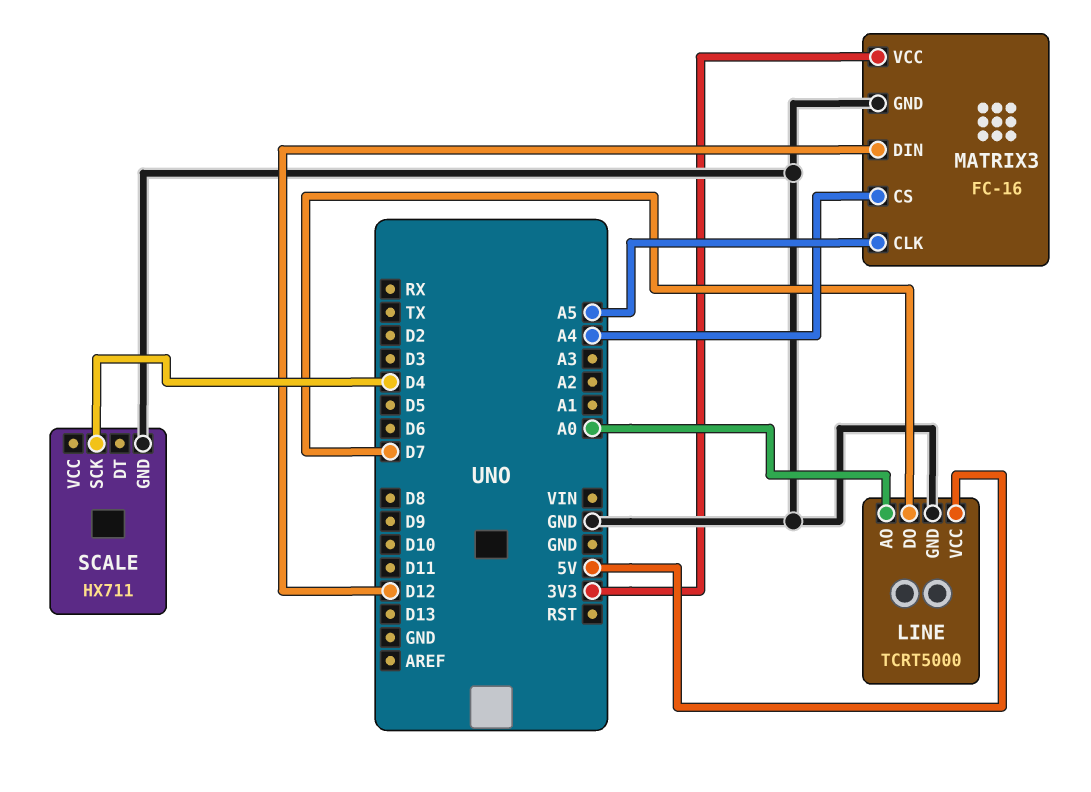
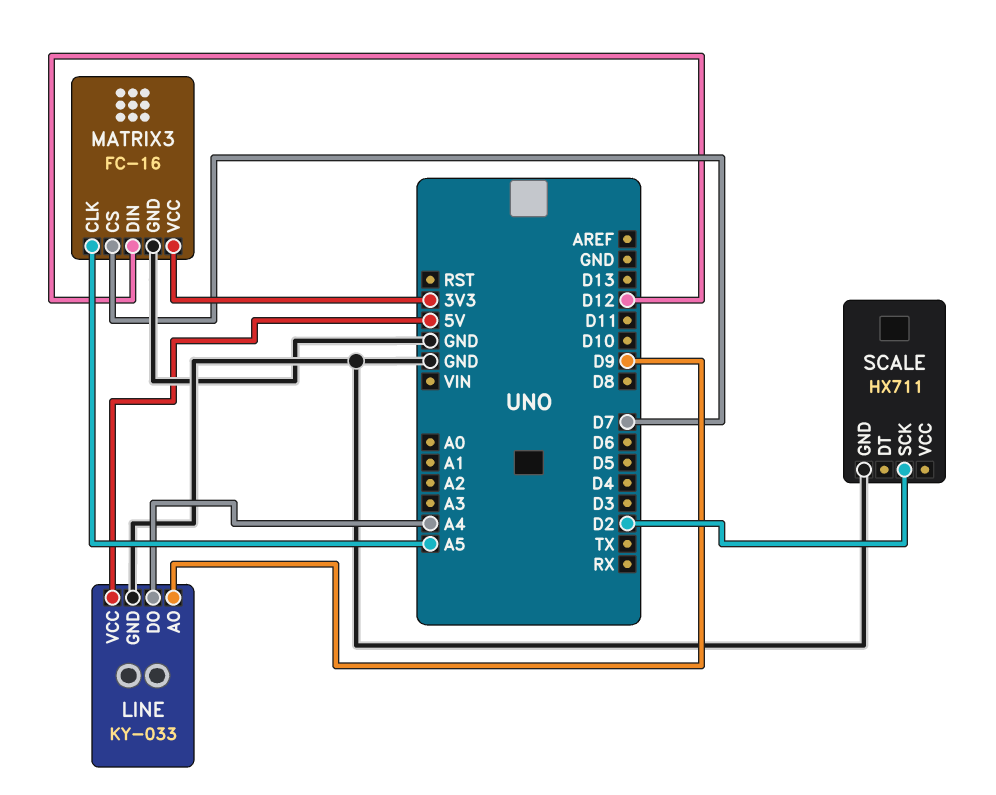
LINE: TCRT5000 -> KY-033
LINE pin AO: A0 -> D9
LINE pin DO: D7 -> A4
MATRIX3 pin CS: A4 -> D7
SCALE pin SCK: D4 -> D2

